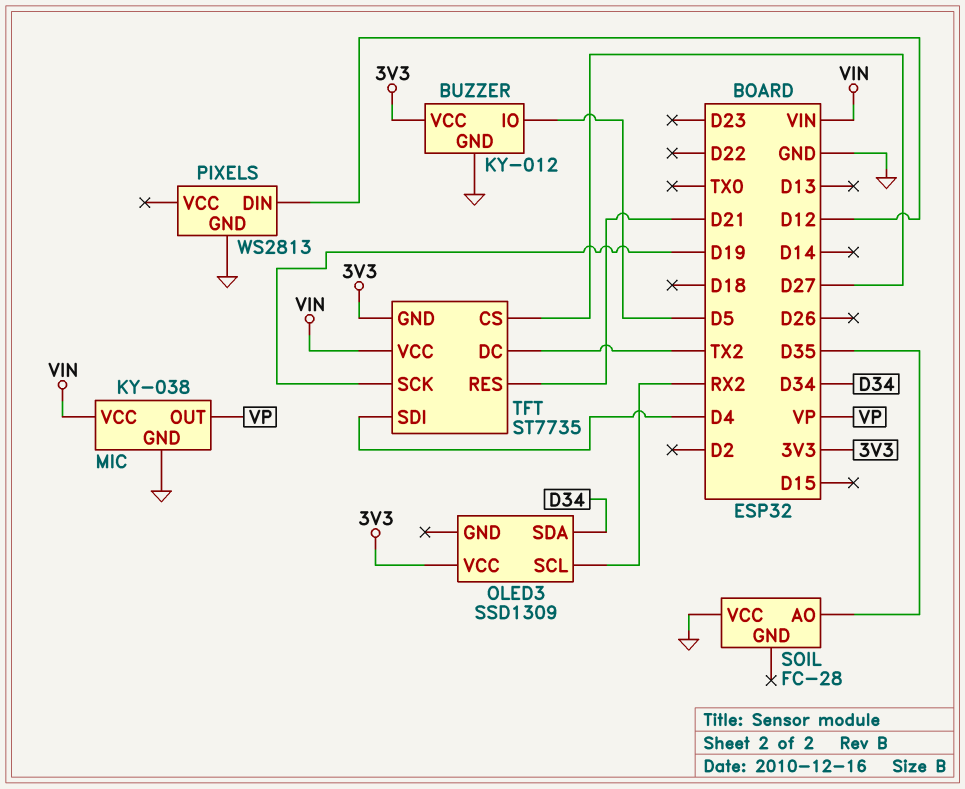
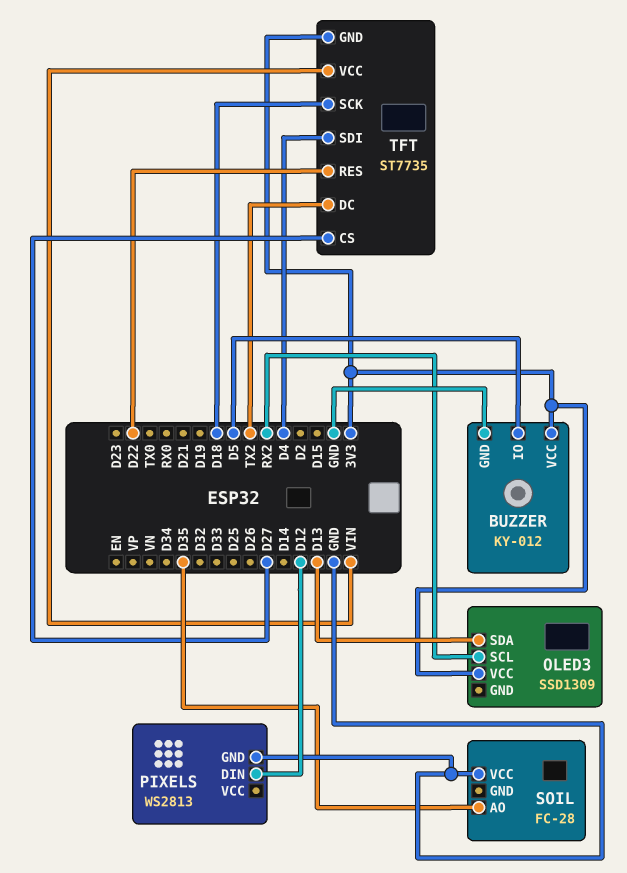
MIC: KY-038 -> none
MIC pin GND: GND -> none
MIC pin OUT: VP -> none
MIC pin VCC: VIN -> none
OLED3 pin SDA: D34 -> D13
TFT pin RES: D21 -> D22
TFT pin SCK: D19 -> D18

